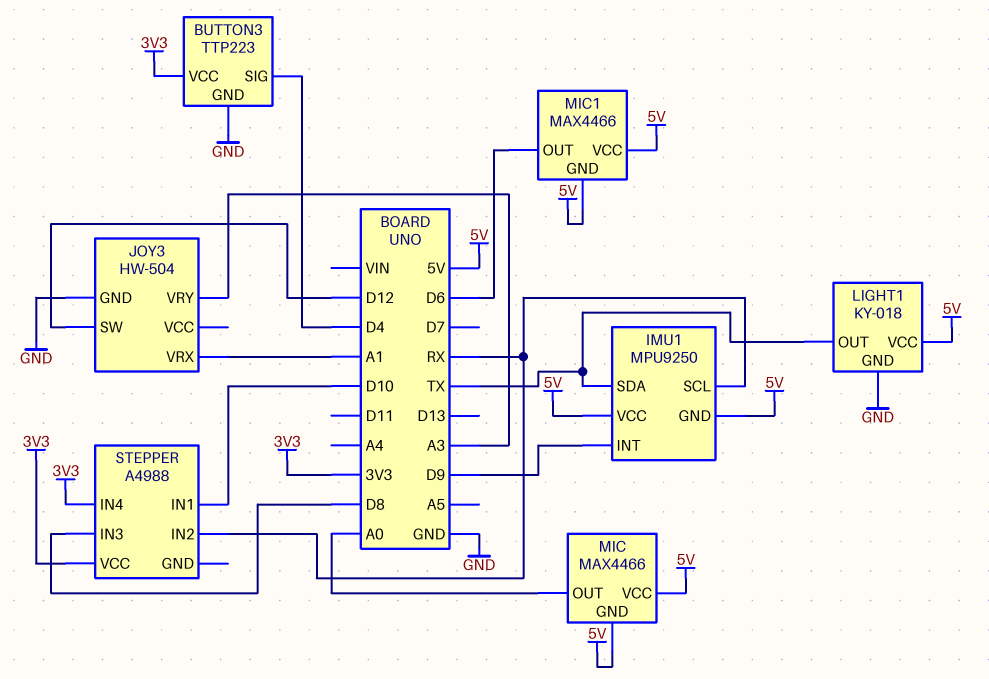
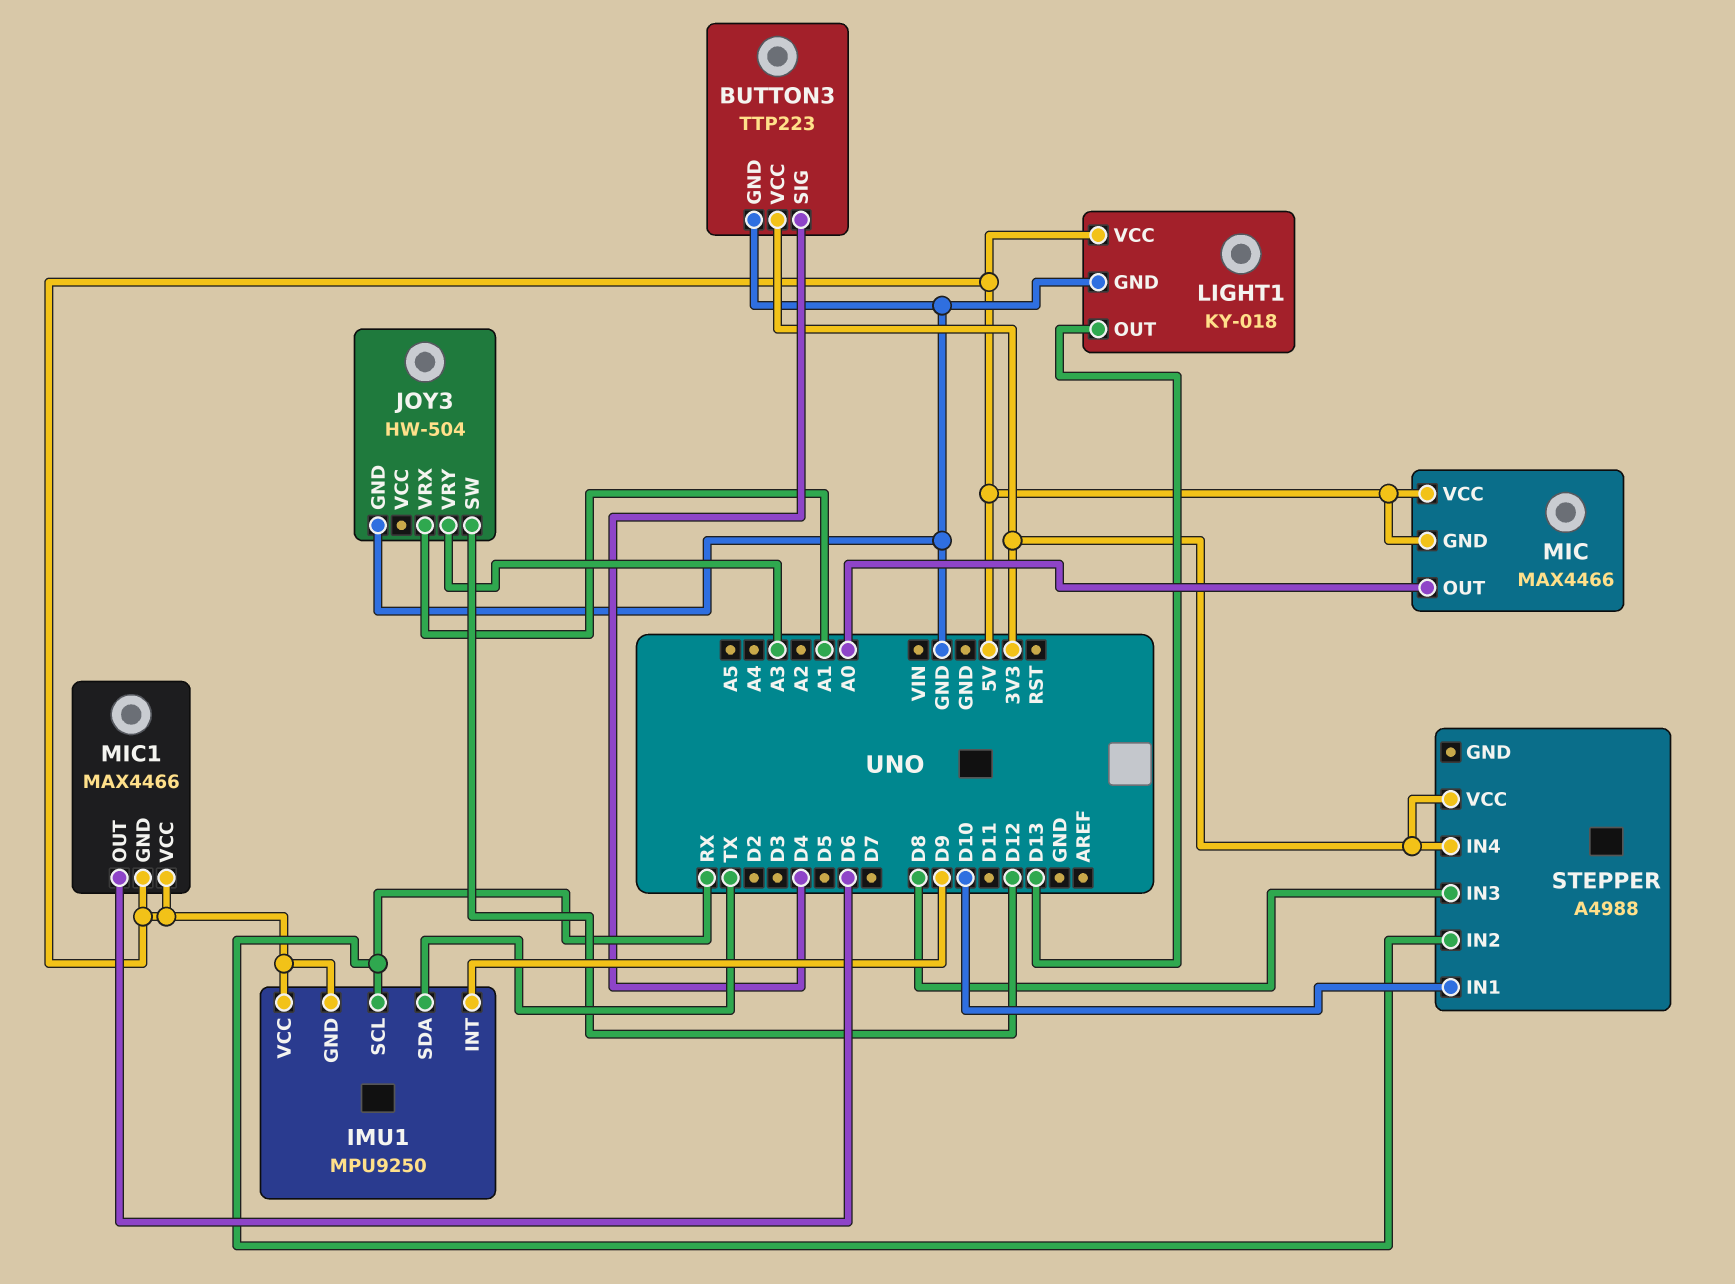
LIGHT1 pin OUT: TX -> D13

